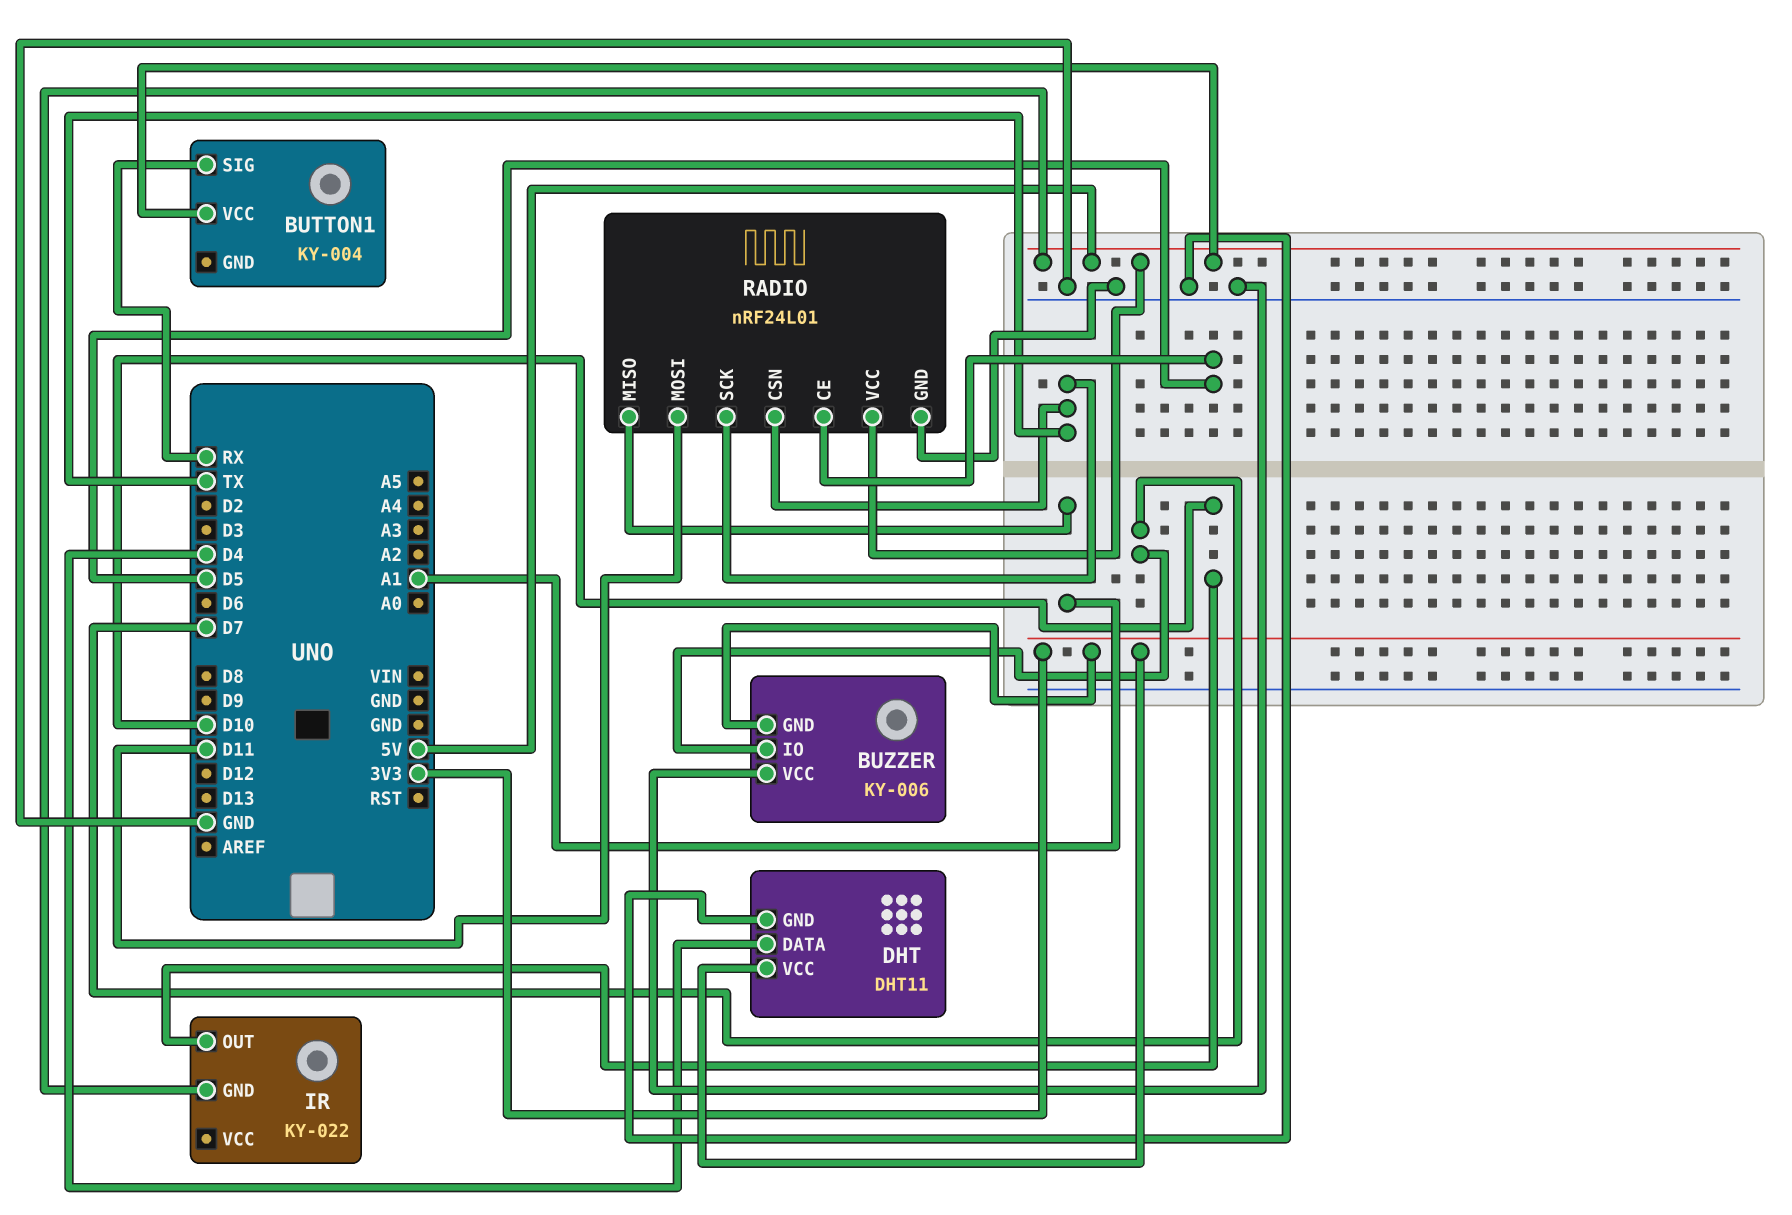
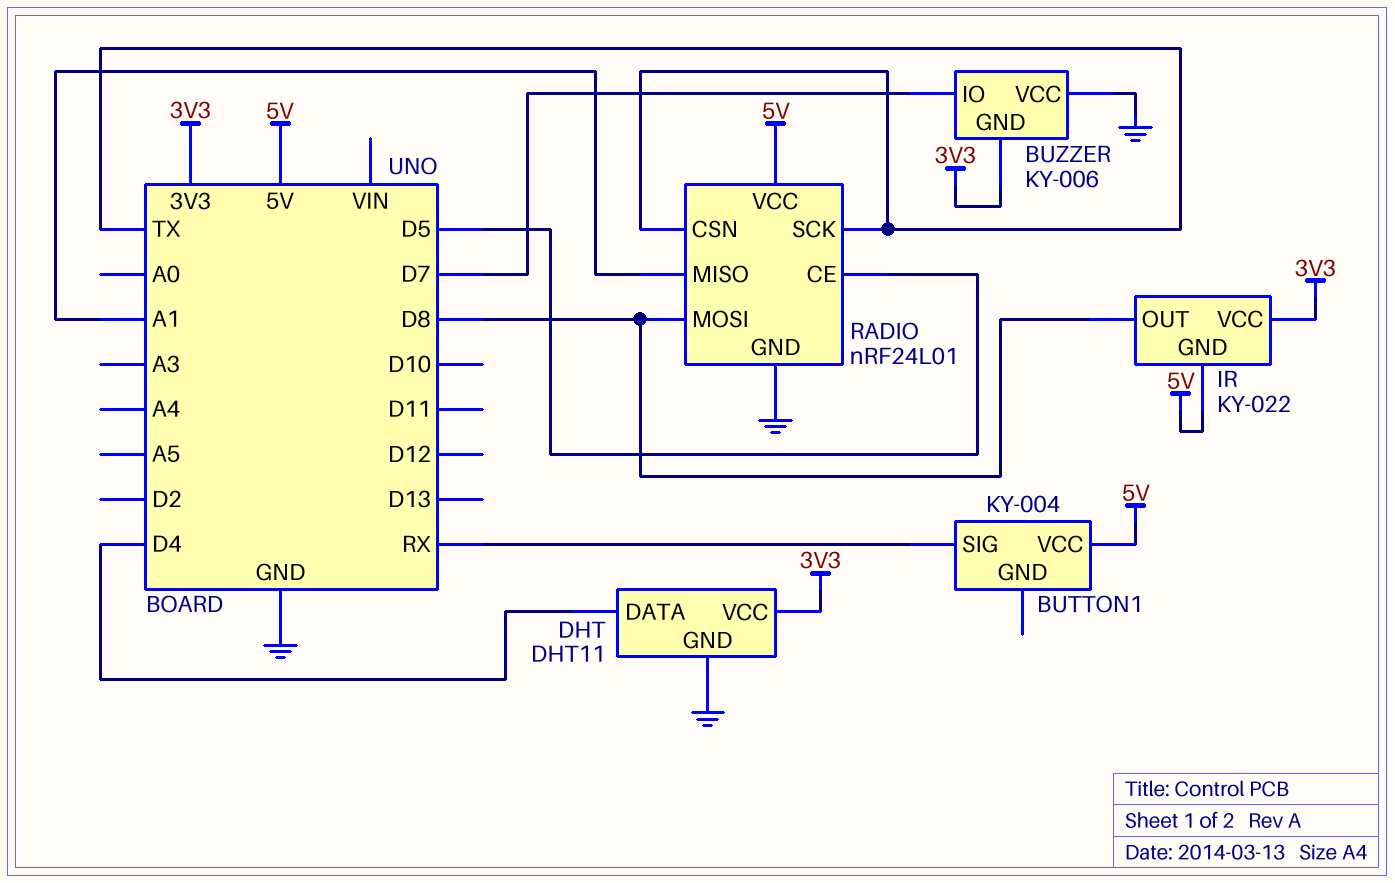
IR pin OUT: D10 -> D8
IR pin VCC: none -> 3V3
RADIO pin MOSI: D11 -> D8

